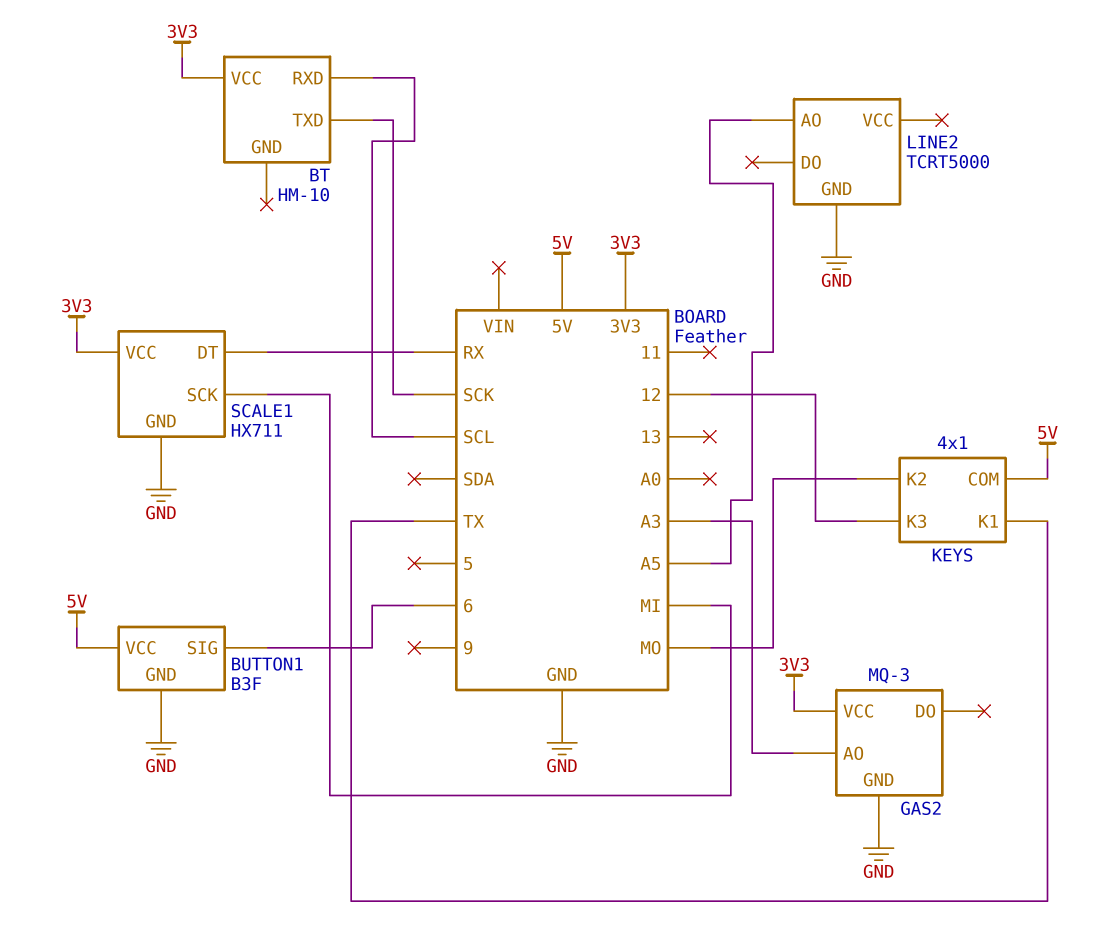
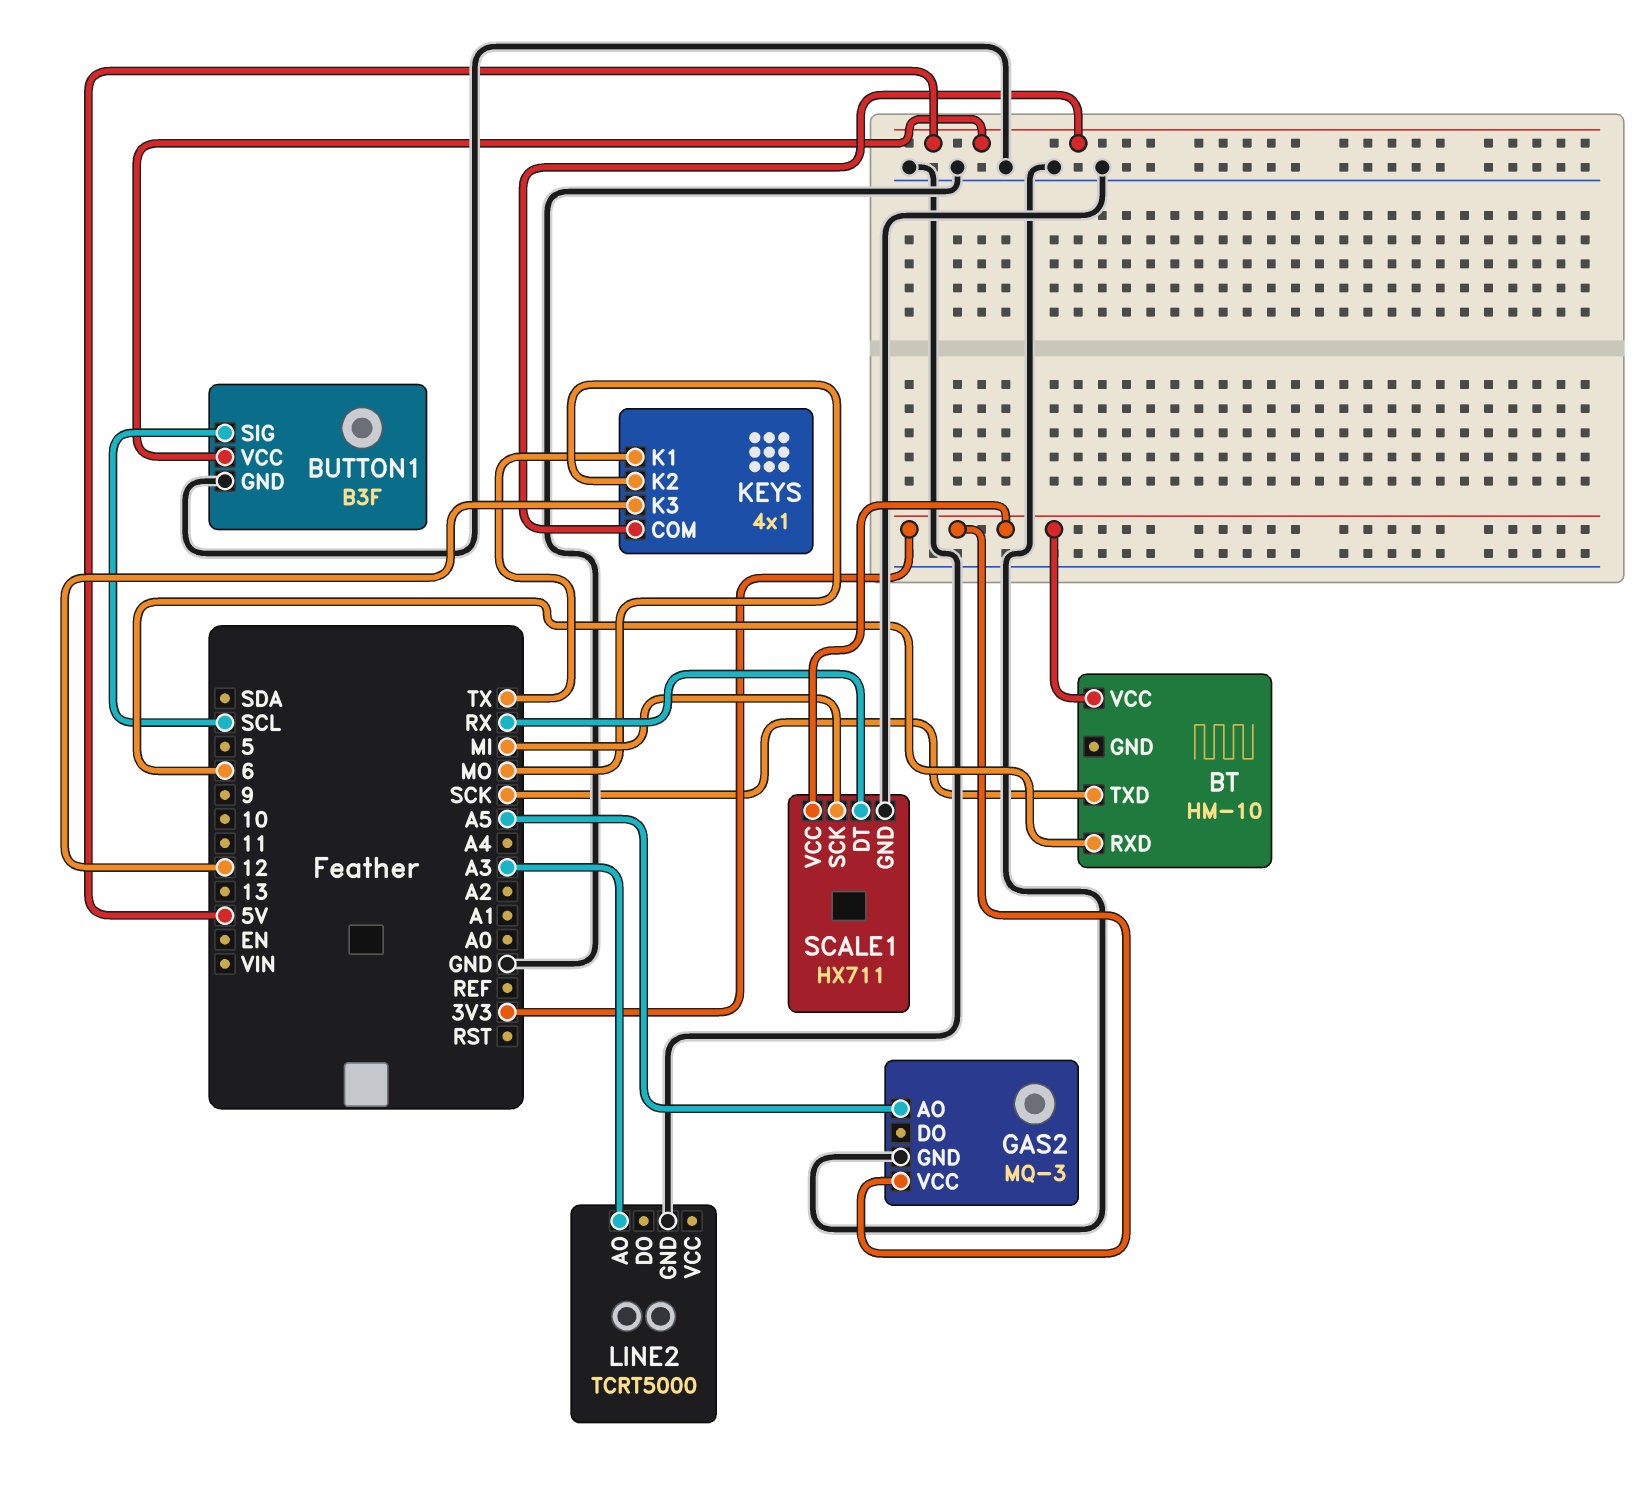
BT pin RXD: SCL -> 6
BUTTON1 pin SIG: 6 -> SCL
GAS2 pin AO: A3 -> A5
LINE2 pin AO: A5 -> A3

